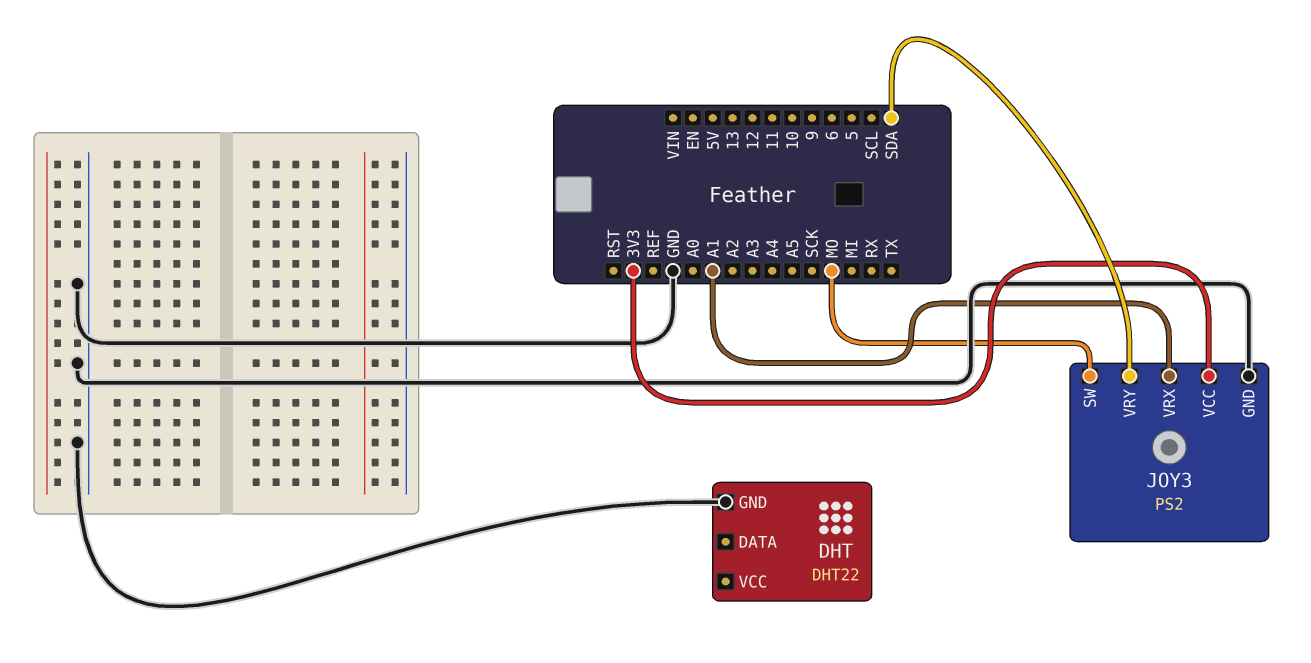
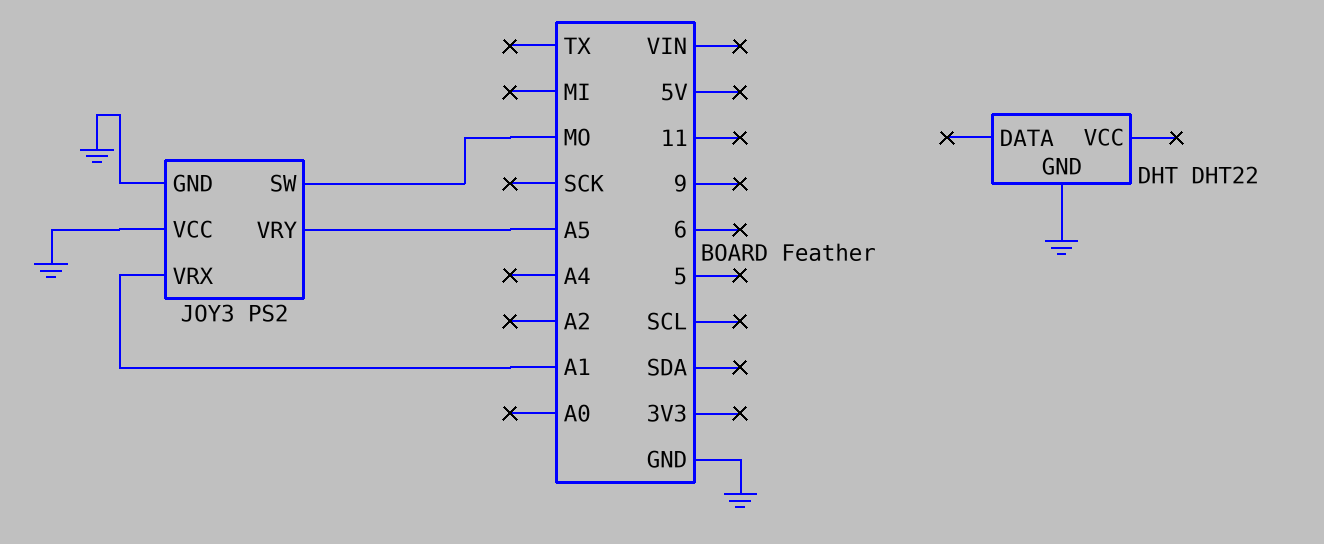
JOY3 pin VCC: 3V3 -> GND
JOY3 pin VRY: SDA -> A5

